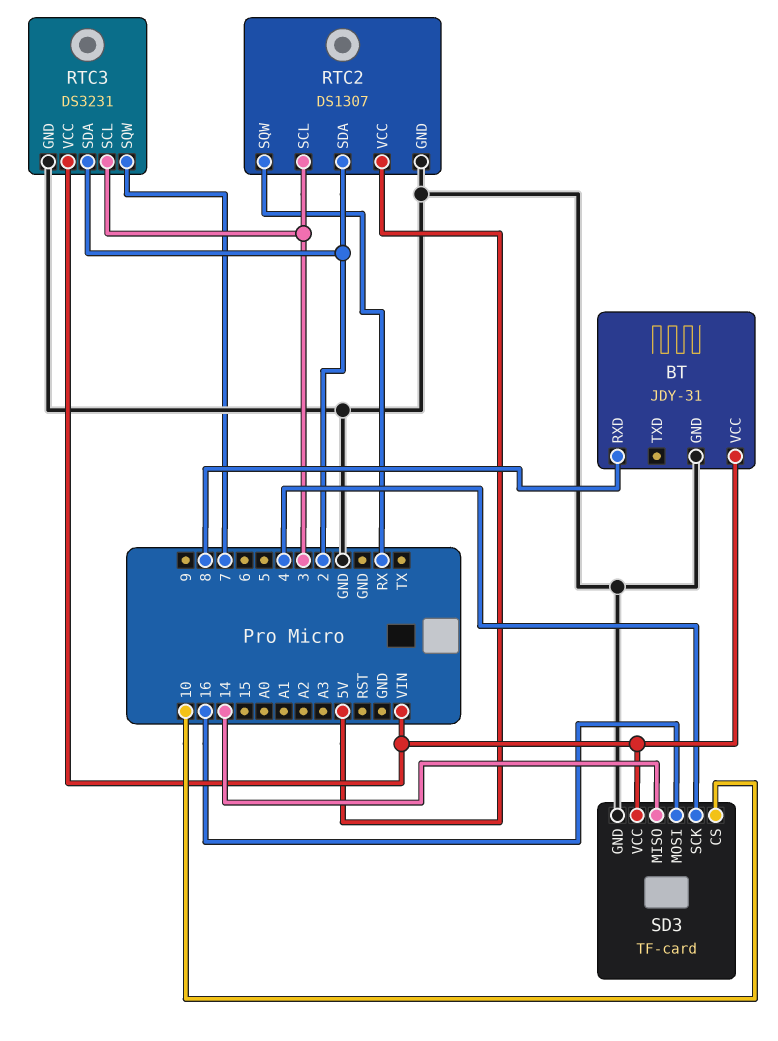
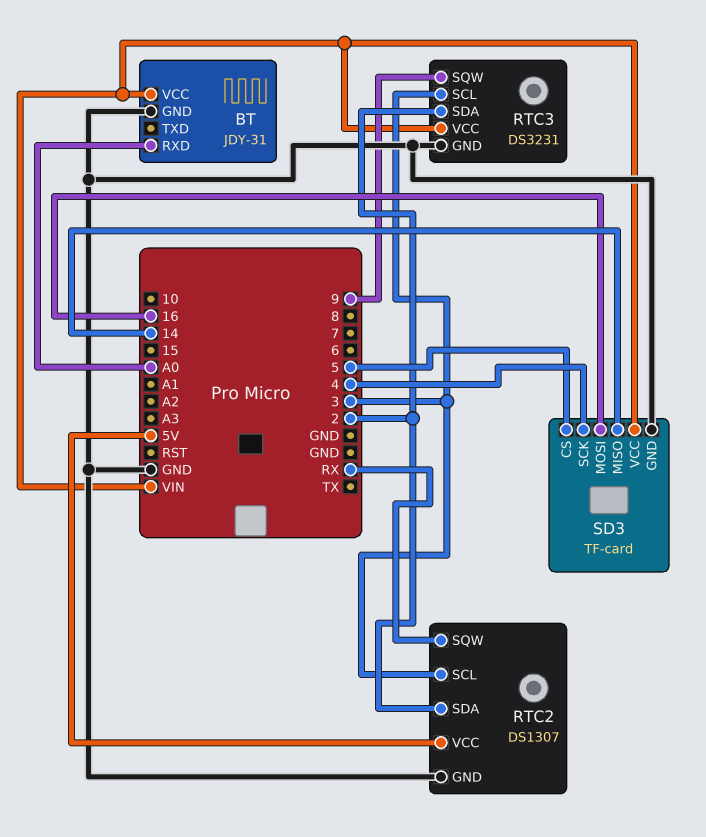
BT pin RXD: 8 -> A0
RTC3 pin SQW: 7 -> 9
SD3 pin CS: 10 -> 5

